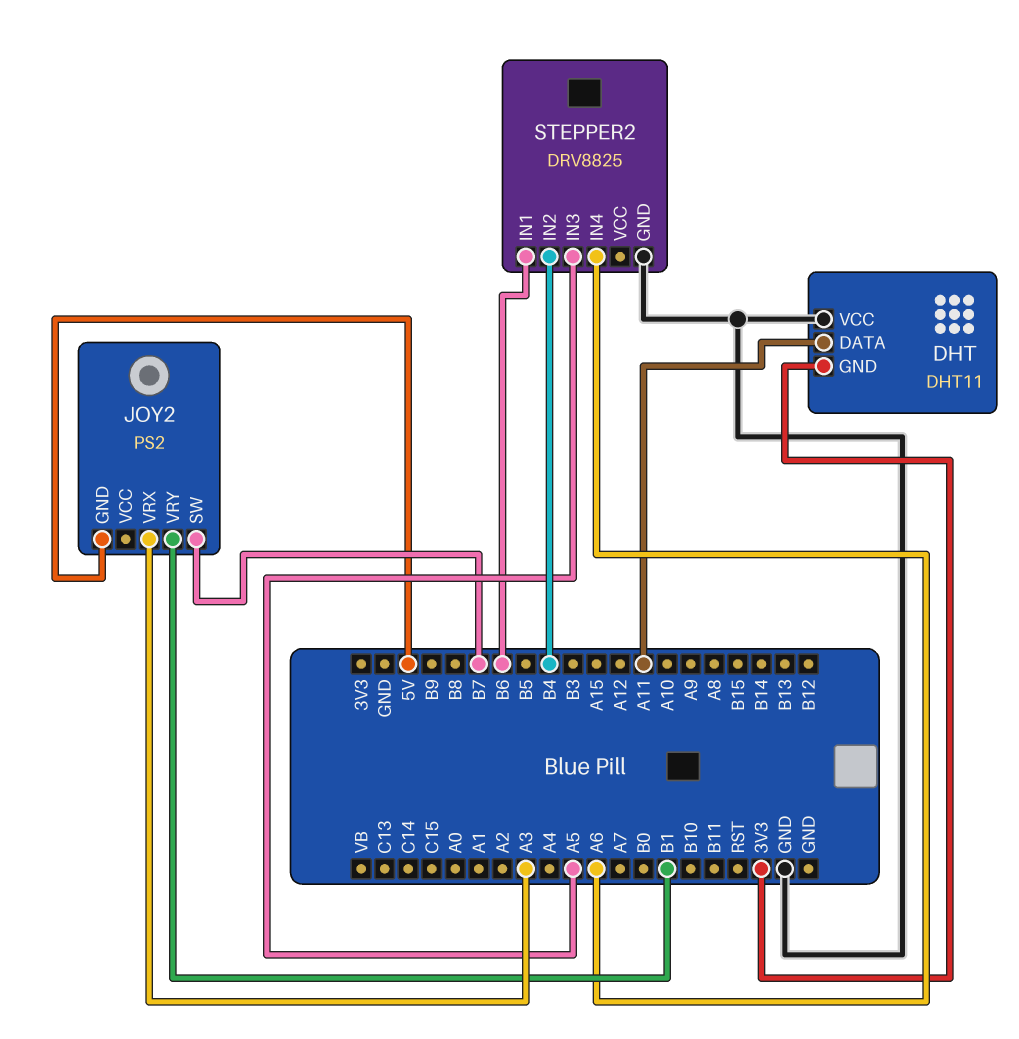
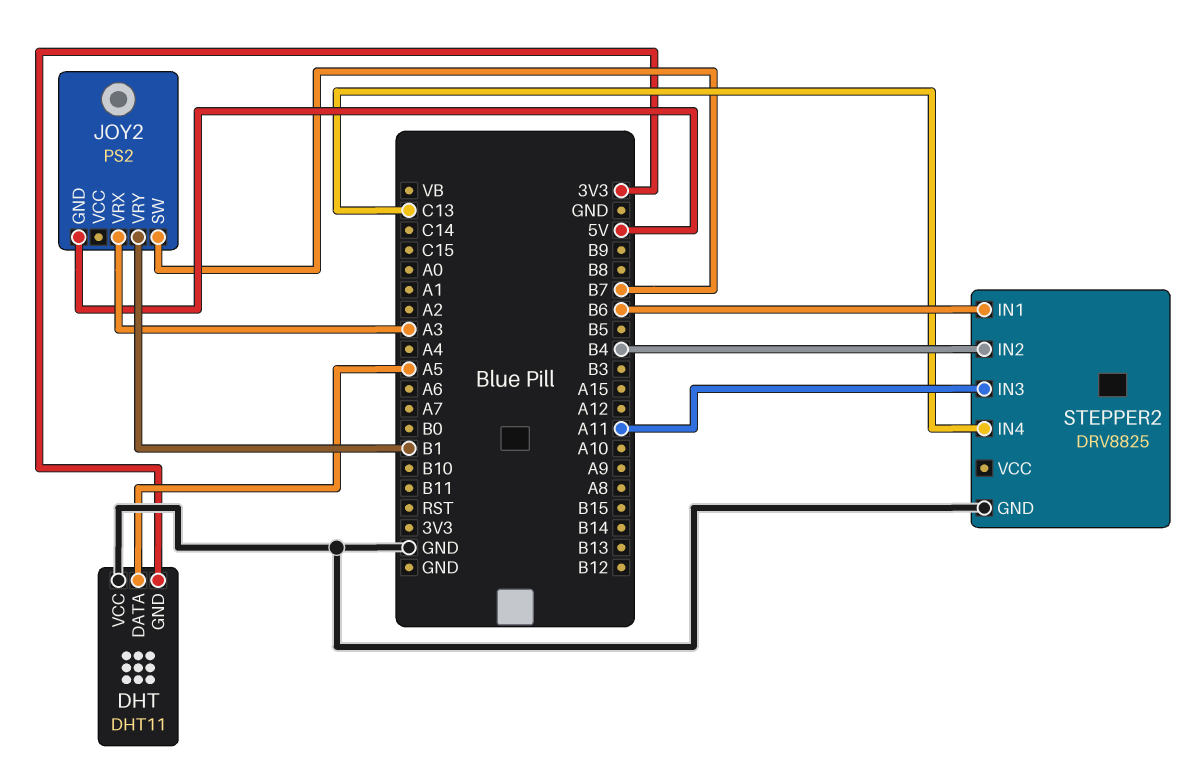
DHT pin DATA: A11 -> A5
STEPPER2 pin IN3: A5 -> A11
STEPPER2 pin IN4: A6 -> C13

